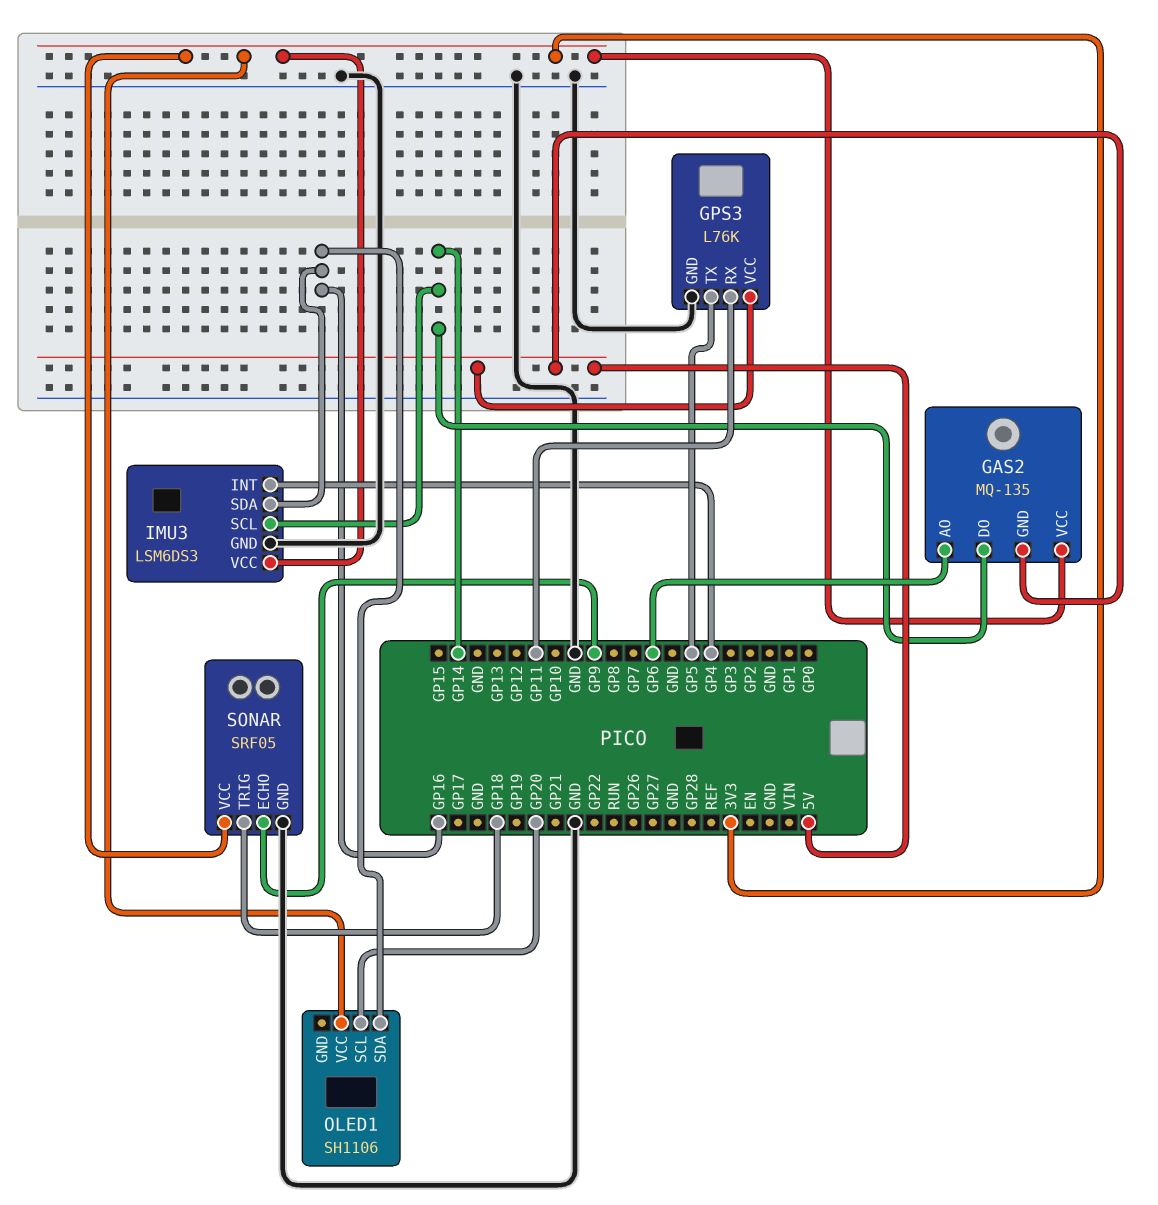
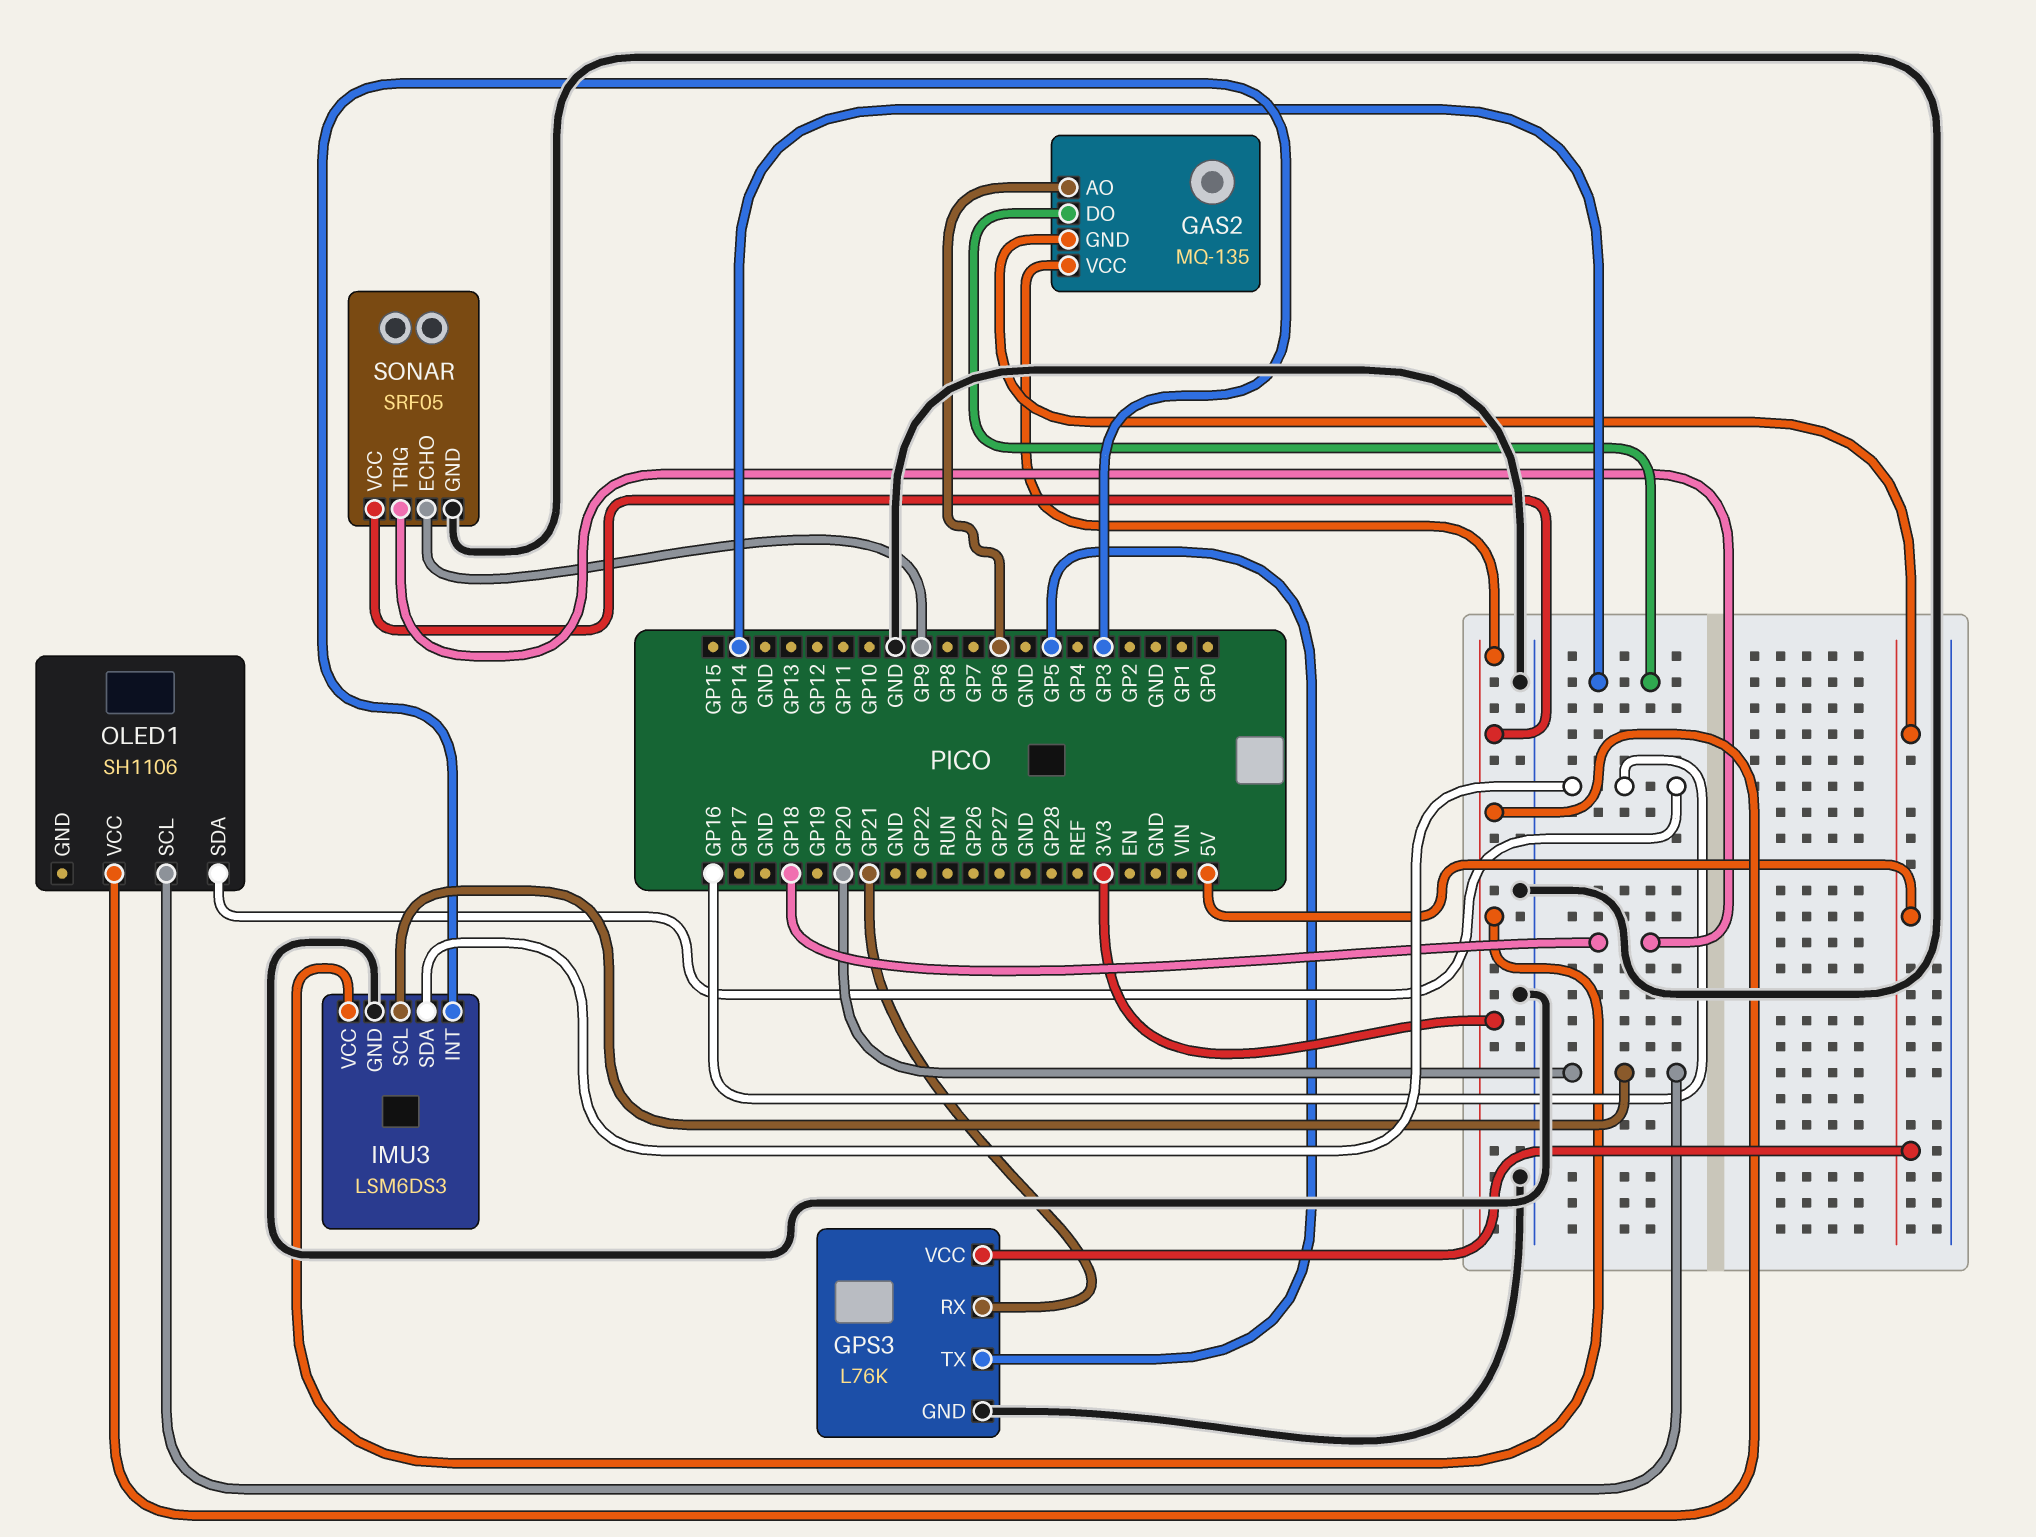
GPS3 pin RX: GP11 -> GP21
IMU3 pin INT: GP4 -> GP3
IMU3 pin SCL: GP14 -> GP20

